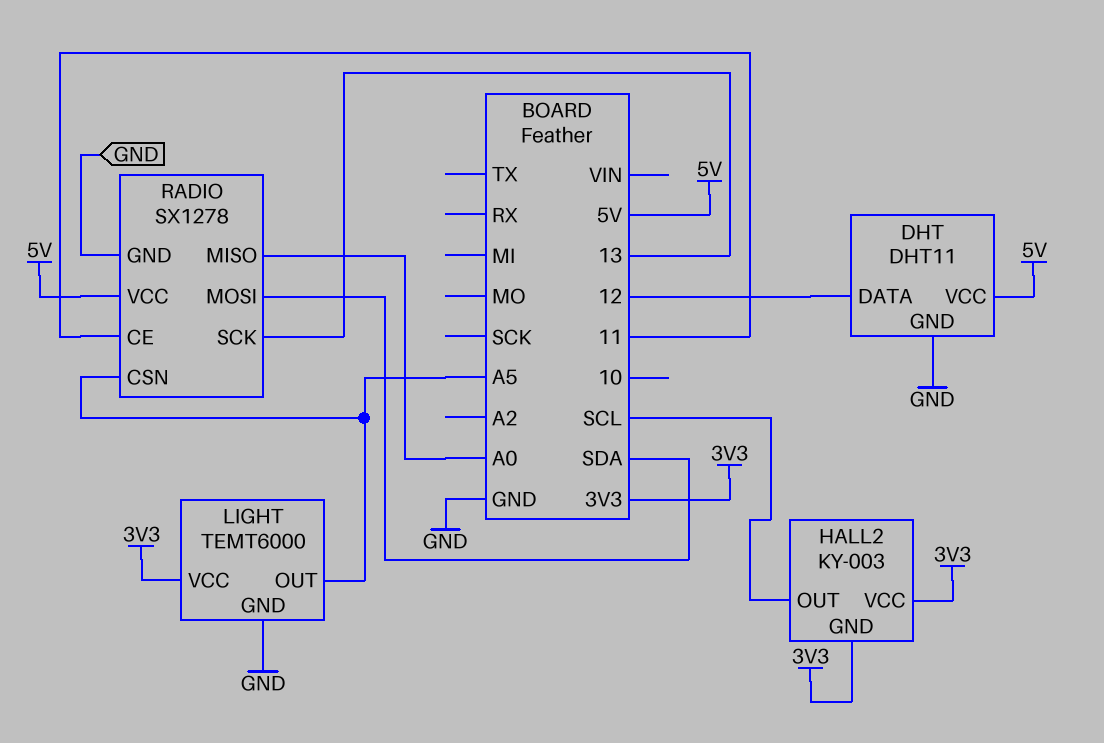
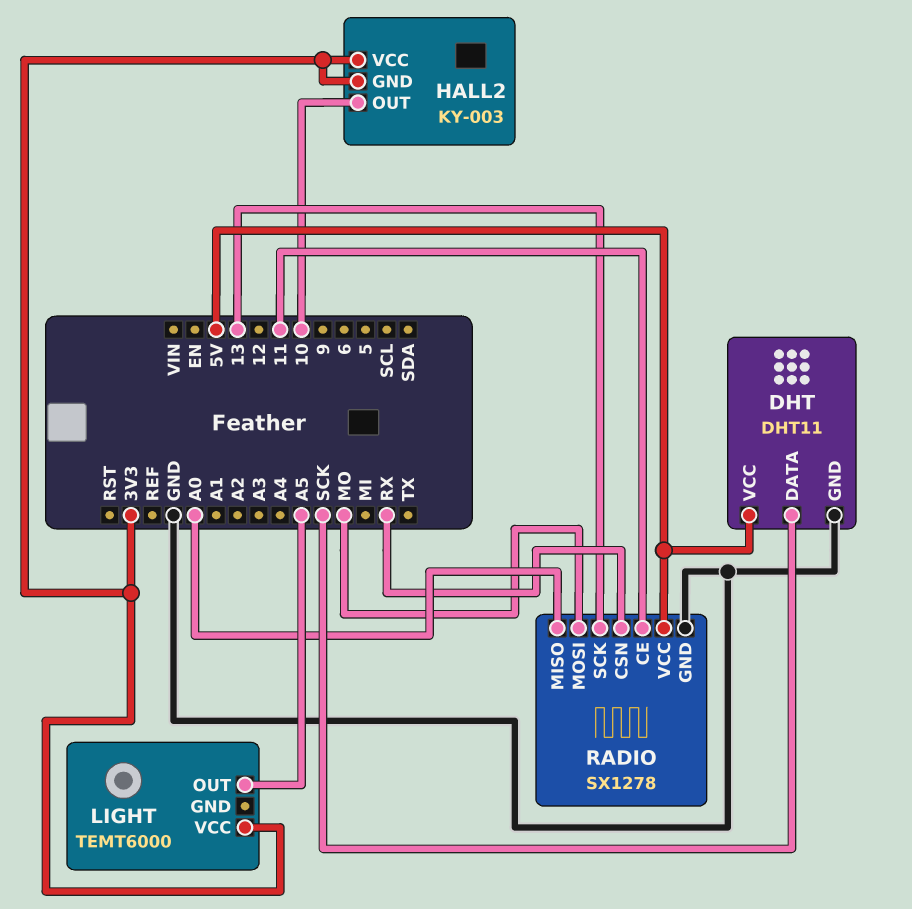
DHT pin DATA: 12 -> SCK
HALL2 pin OUT: SCL -> 10
LIGHT pin GND: GND -> none
RADIO pin CSN: A5 -> RX
RADIO pin MOSI: SDA -> MO

